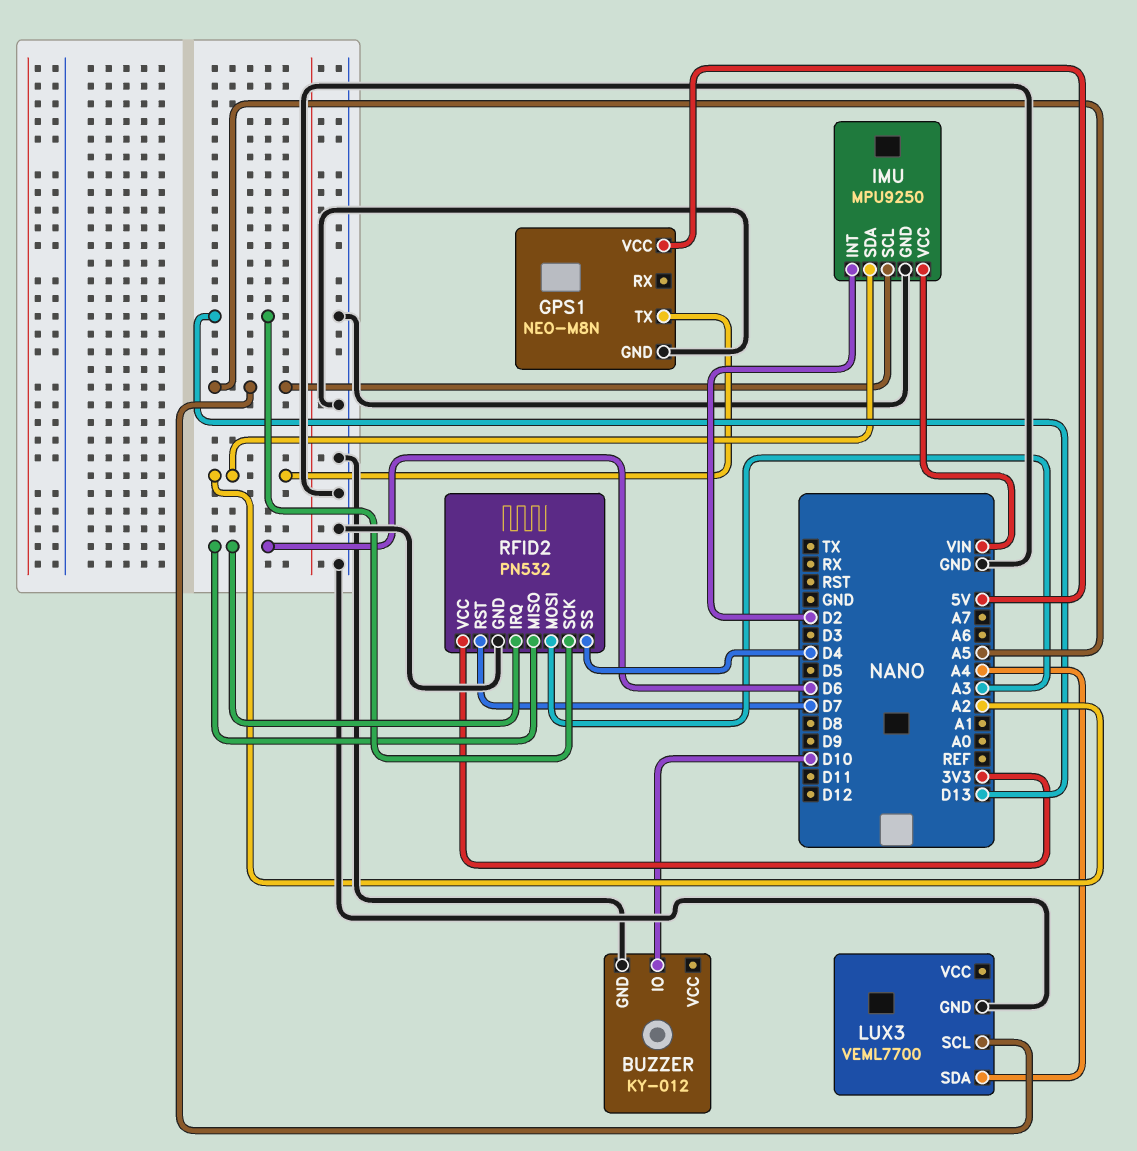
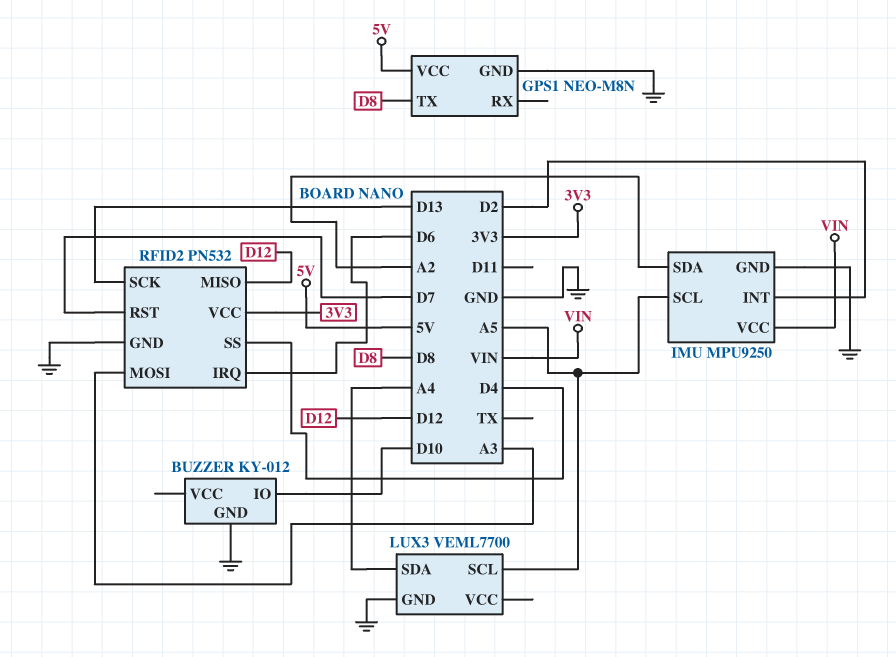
GPS1 pin TX: A2 -> D8
RFID2 pin MISO: D6 -> D12

